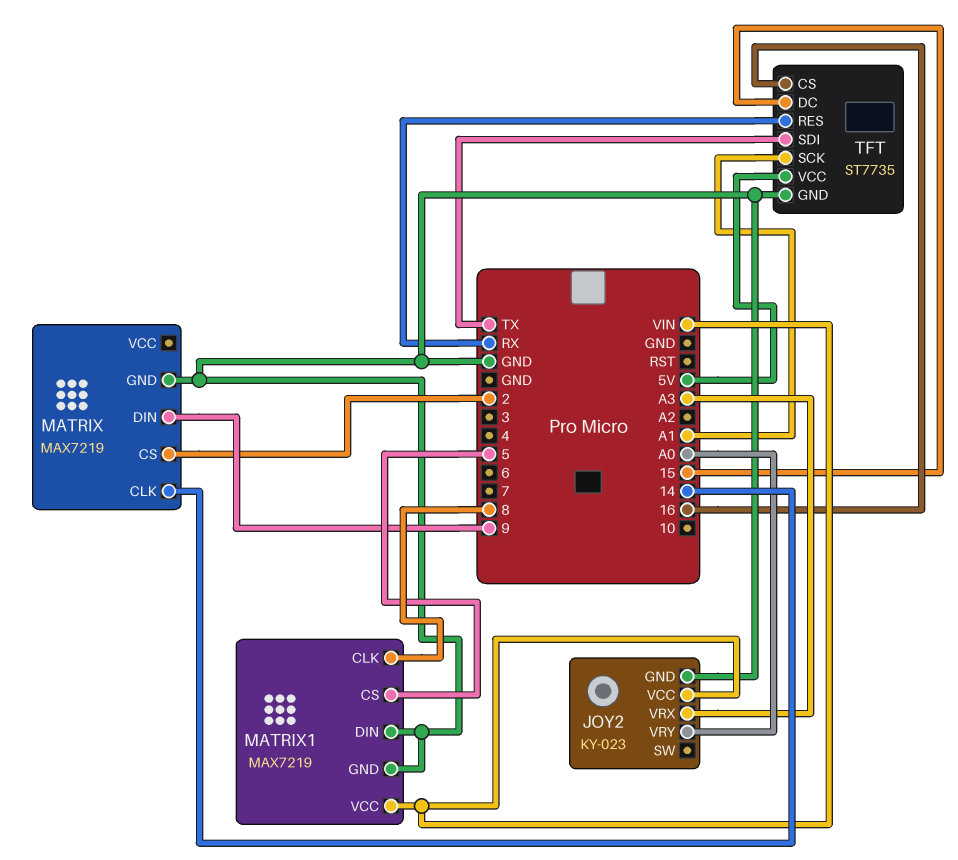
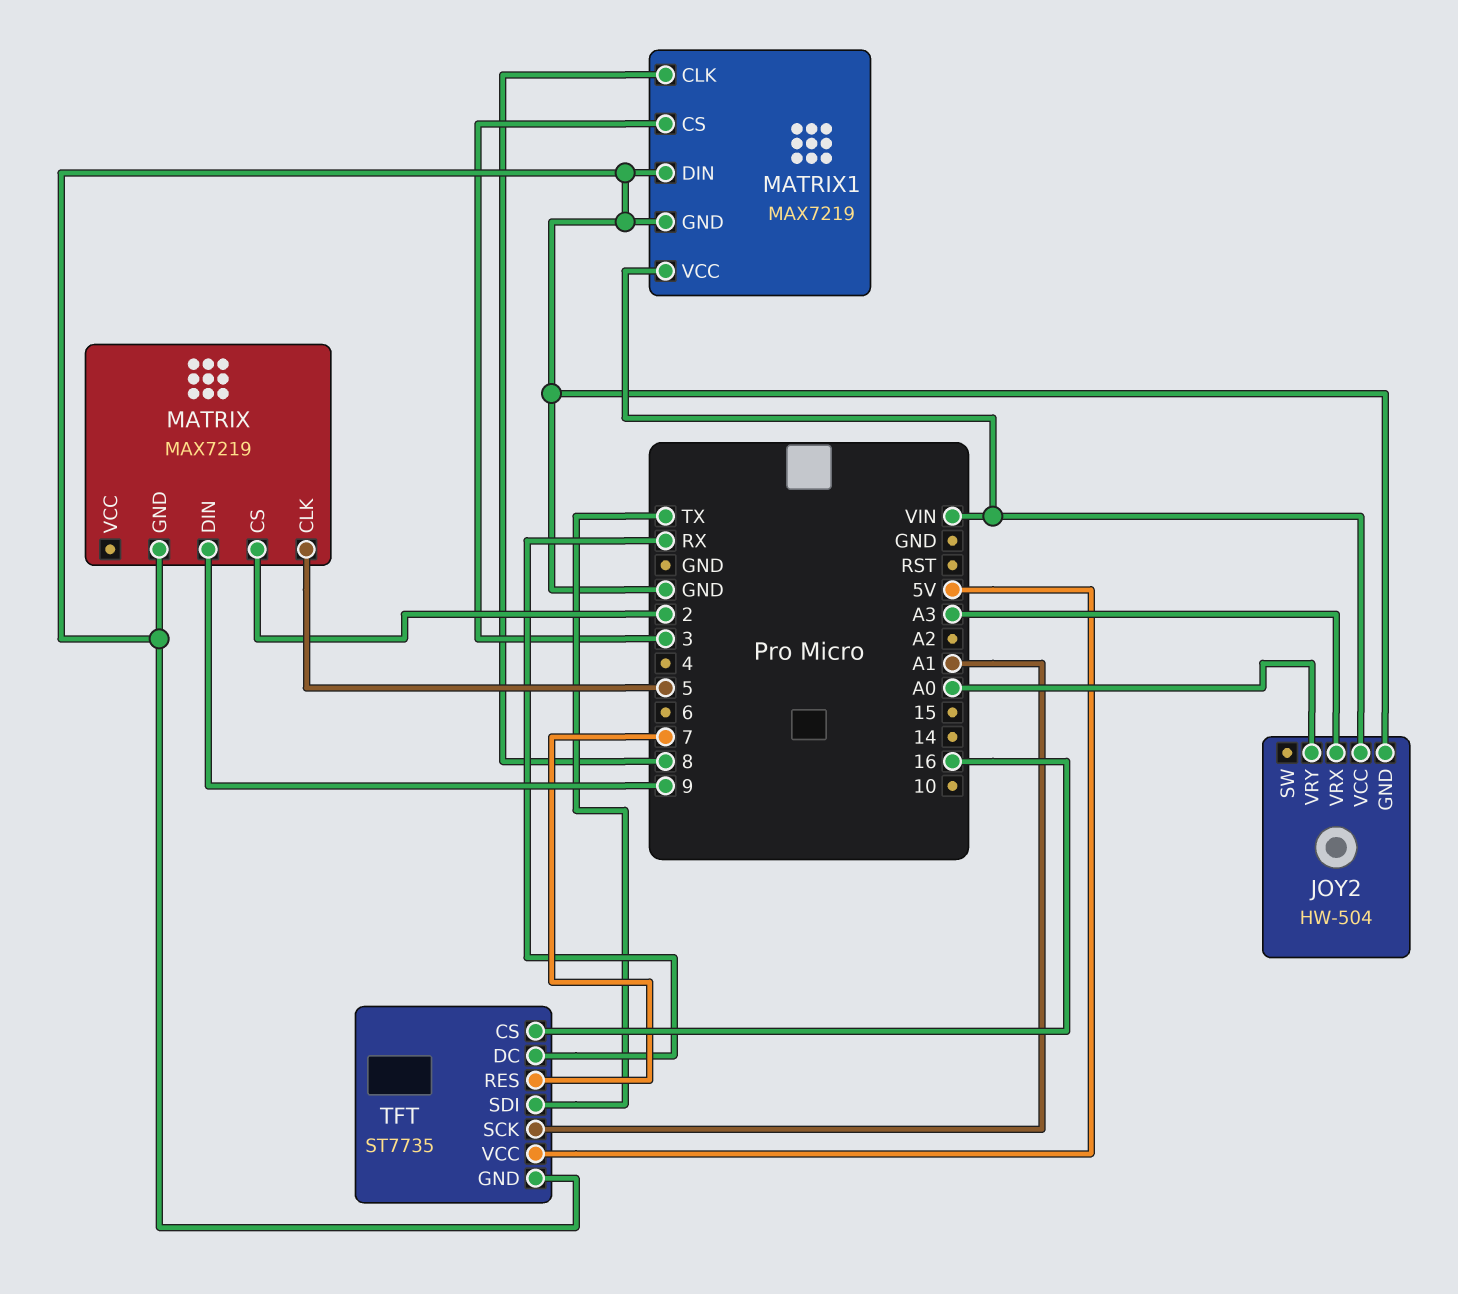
JOY2: KY-023 -> HW-504
MATRIX pin CLK: 14 -> 5
MATRIX1 pin CS: 5 -> 3
TFT pin DC: 15 -> RX
TFT pin RES: RX -> 7

